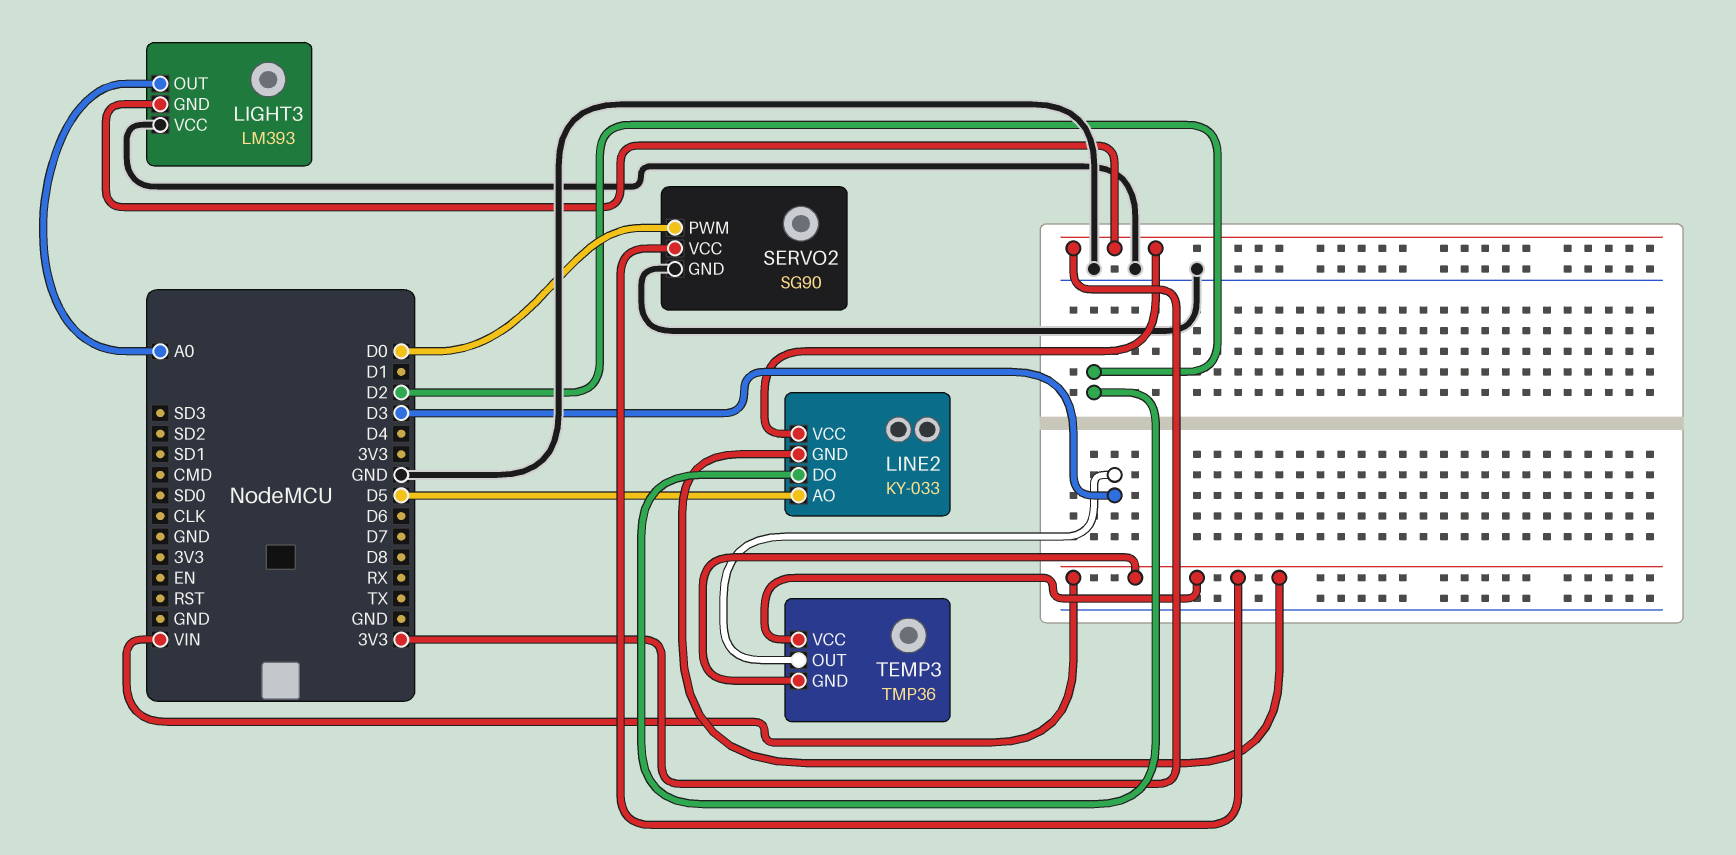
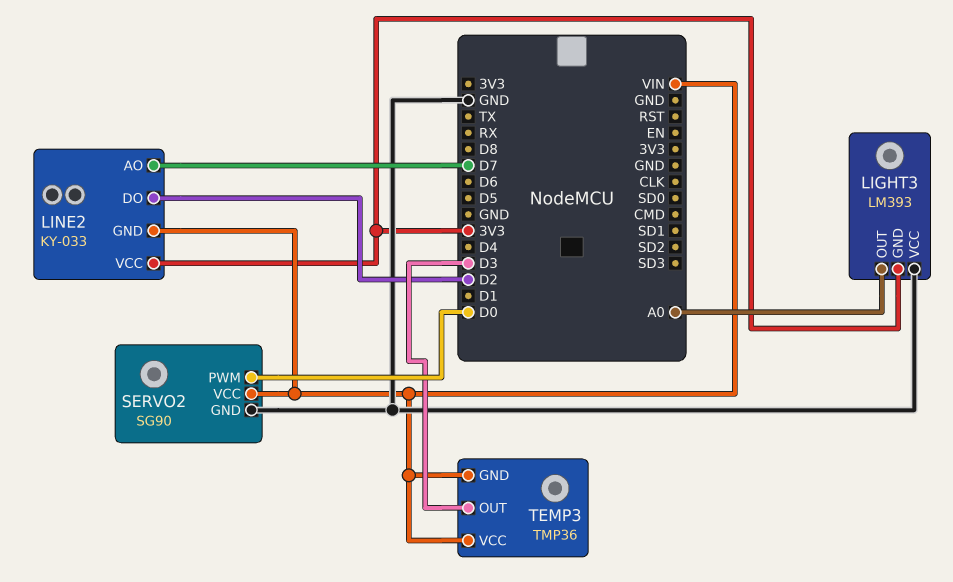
LINE2 pin AO: D5 -> D7

